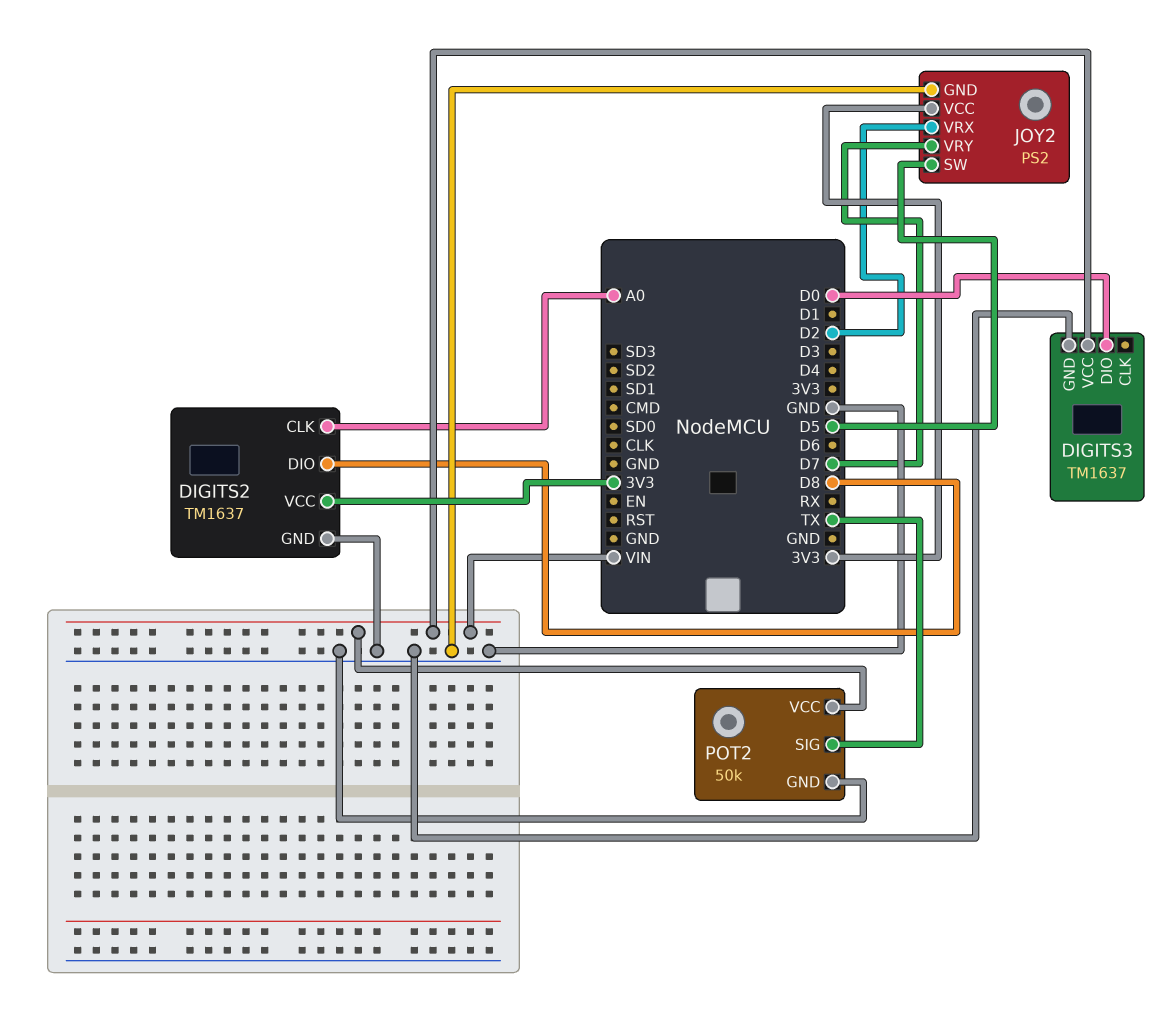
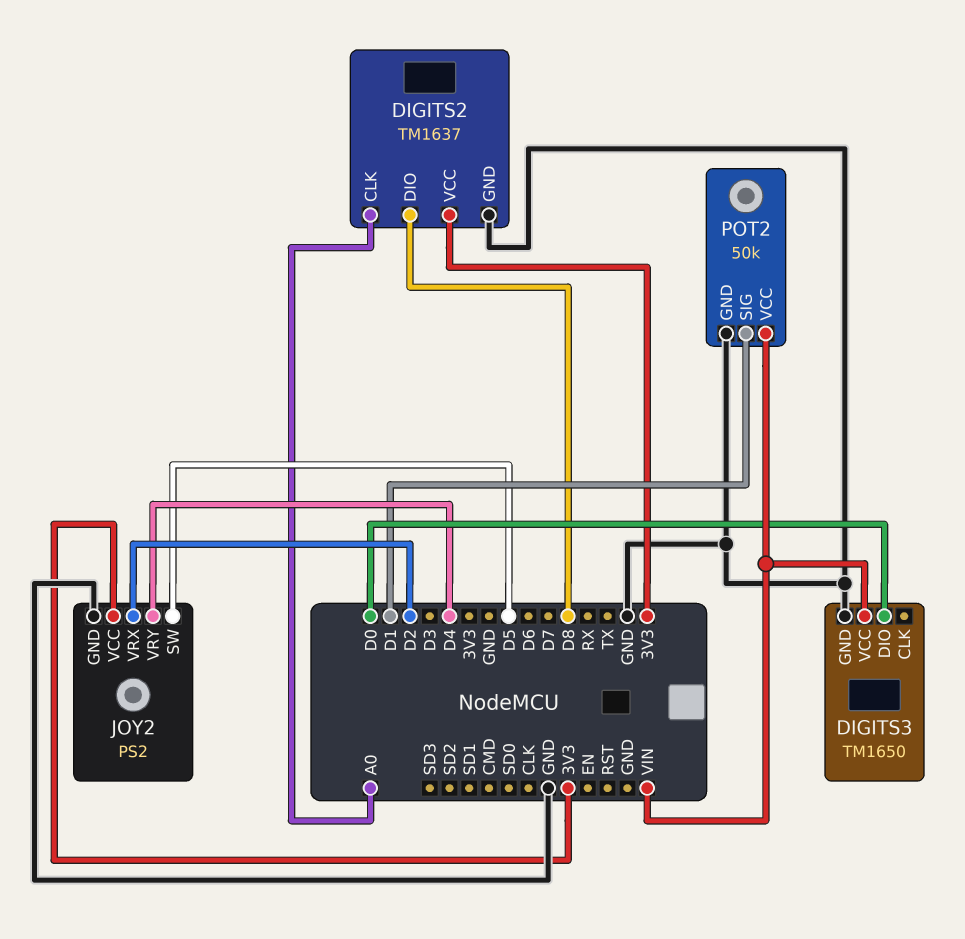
DIGITS3: TM1637 -> TM1650
JOY2 pin VRY: D7 -> D4
POT2 pin SIG: TX -> D1

